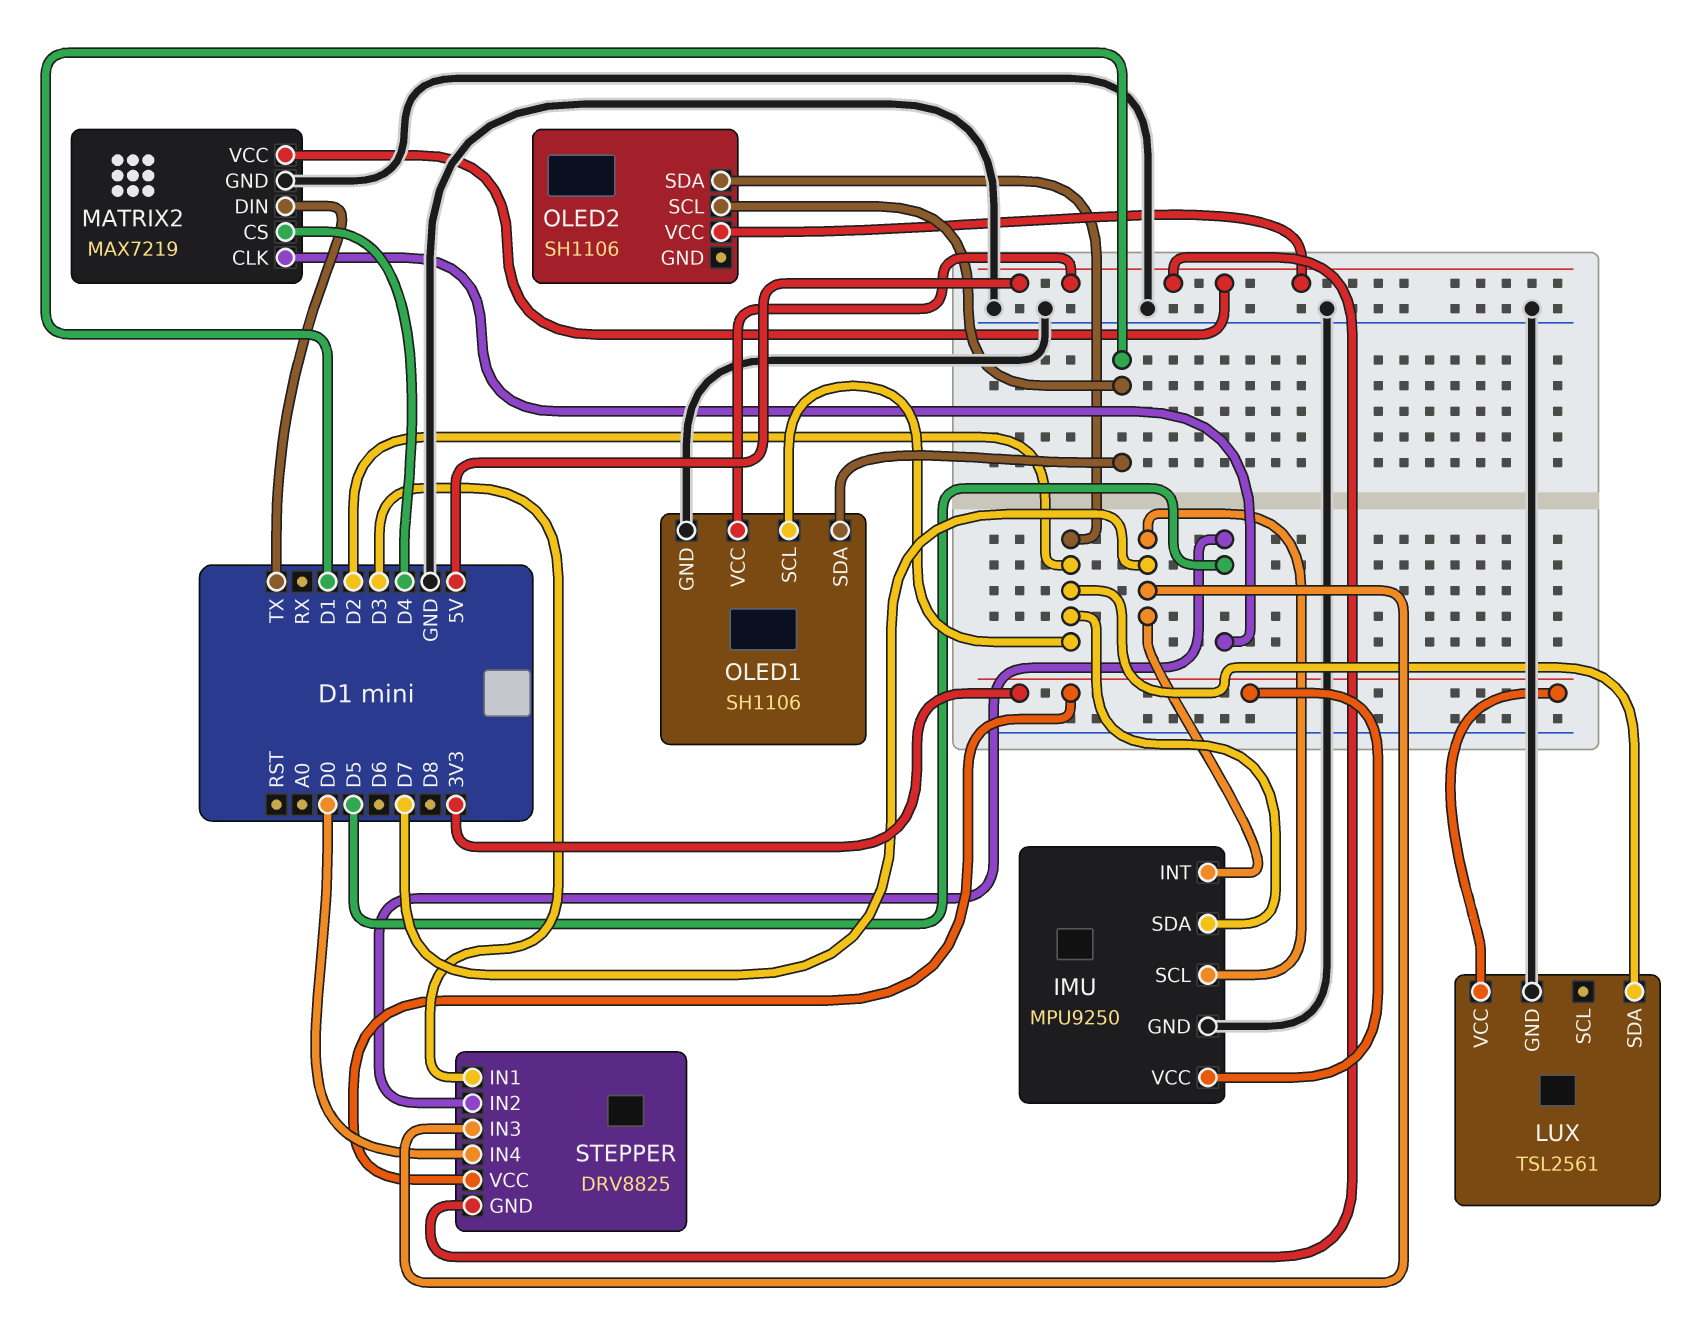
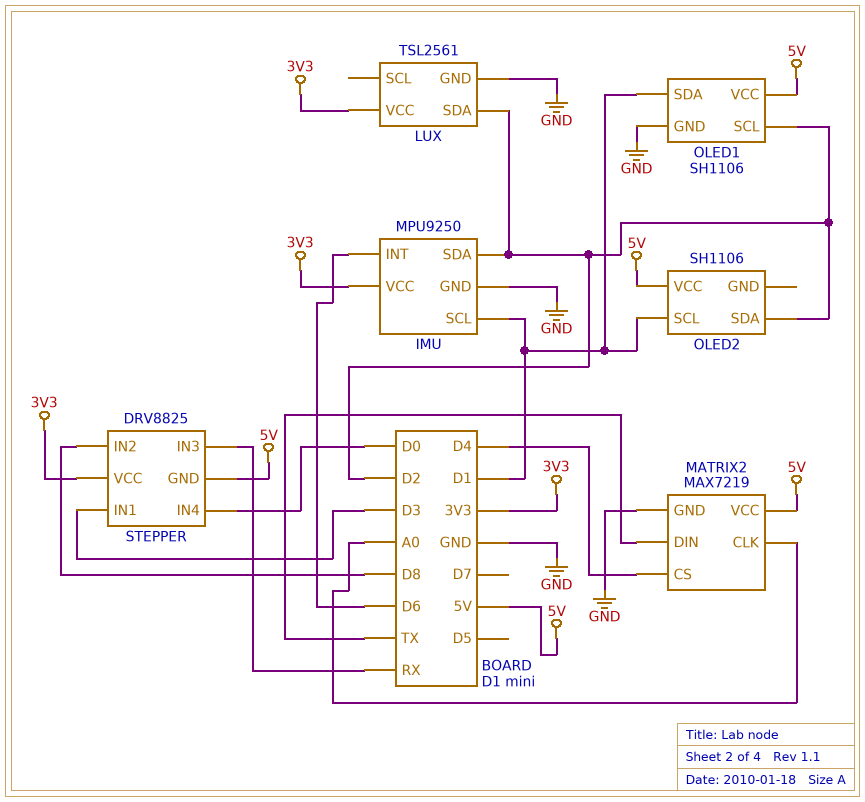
IMU pin INT: D7 -> D6
IMU pin SCL: D7 -> D1
MATRIX2 pin CLK: D5 -> A0
STEPPER pin IN2: D5 -> D8
STEPPER pin IN3: D7 -> RX

